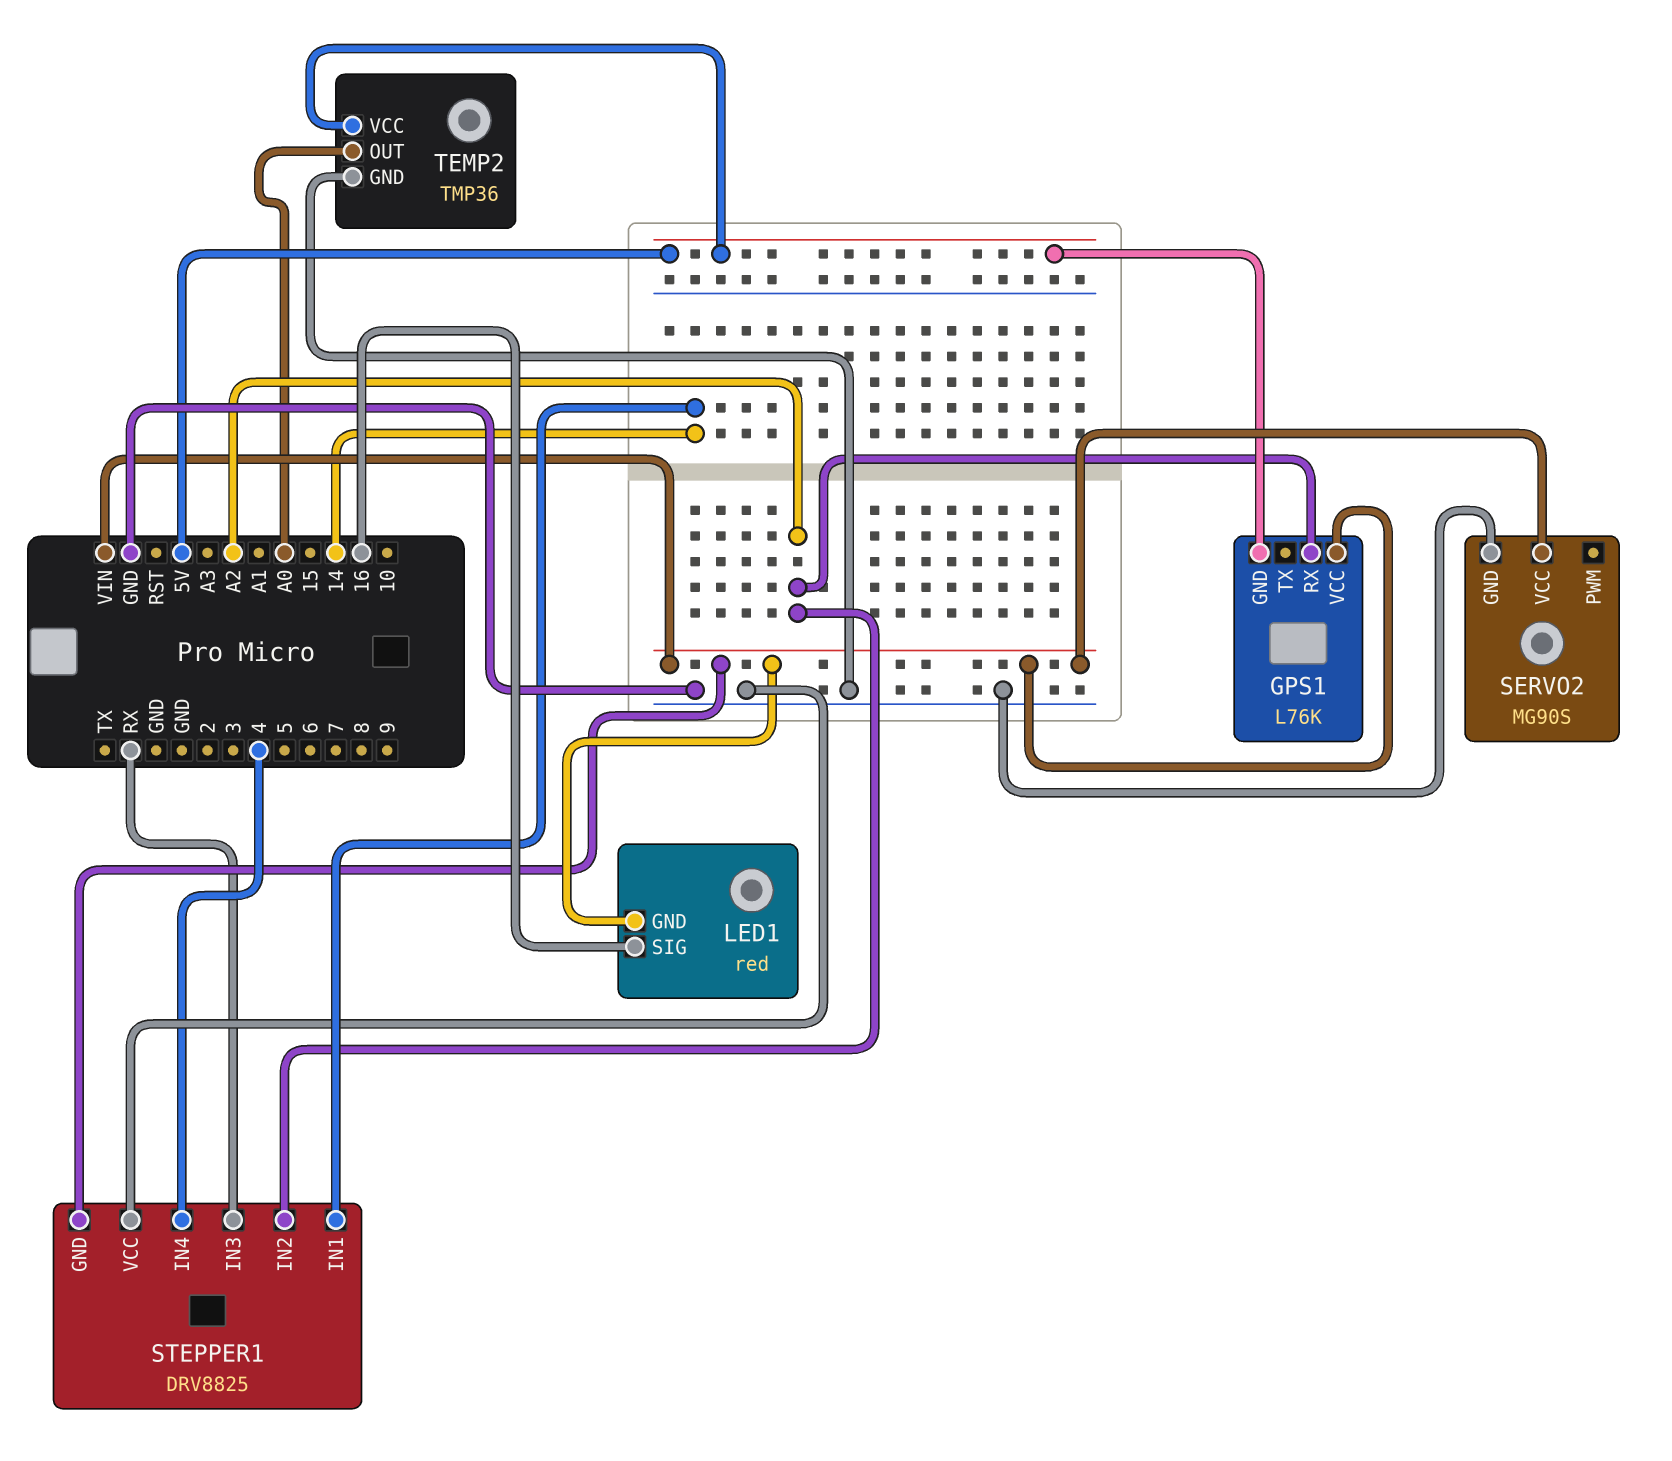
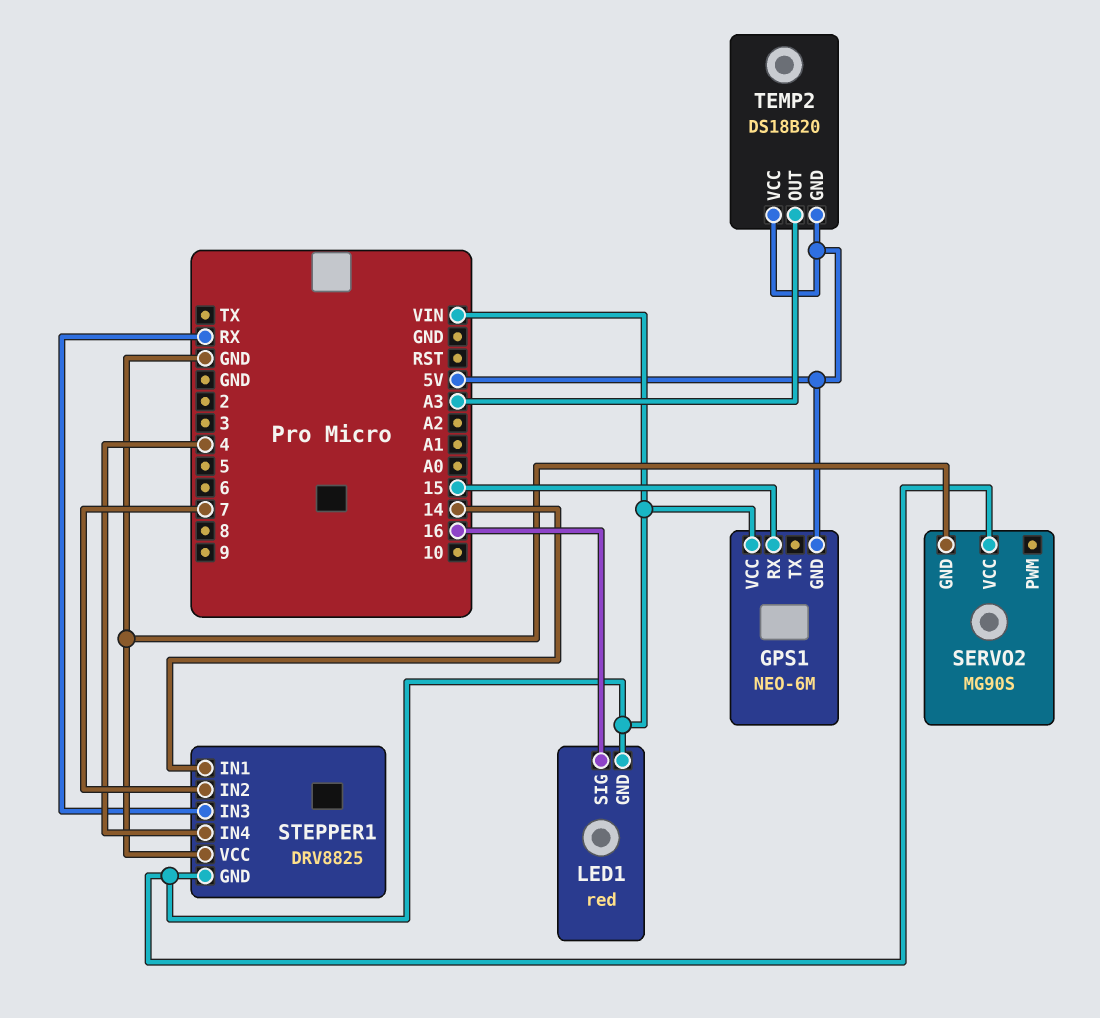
GPS1: L76K -> NEO-6M
GPS1 pin RX: A2 -> 15
STEPPER1 pin IN2: A2 -> 7
TEMP2: TMP36 -> DS18B20
TEMP2 pin GND: GND -> 5V
TEMP2 pin OUT: A0 -> A3

